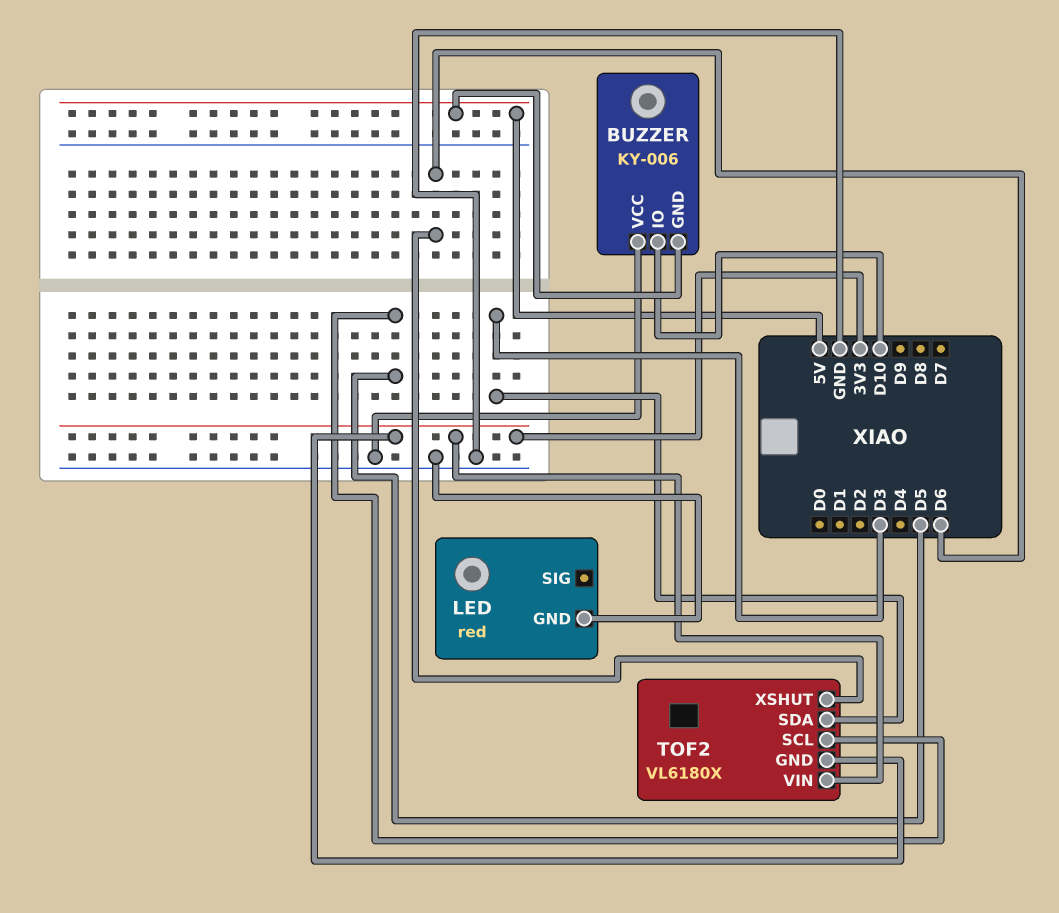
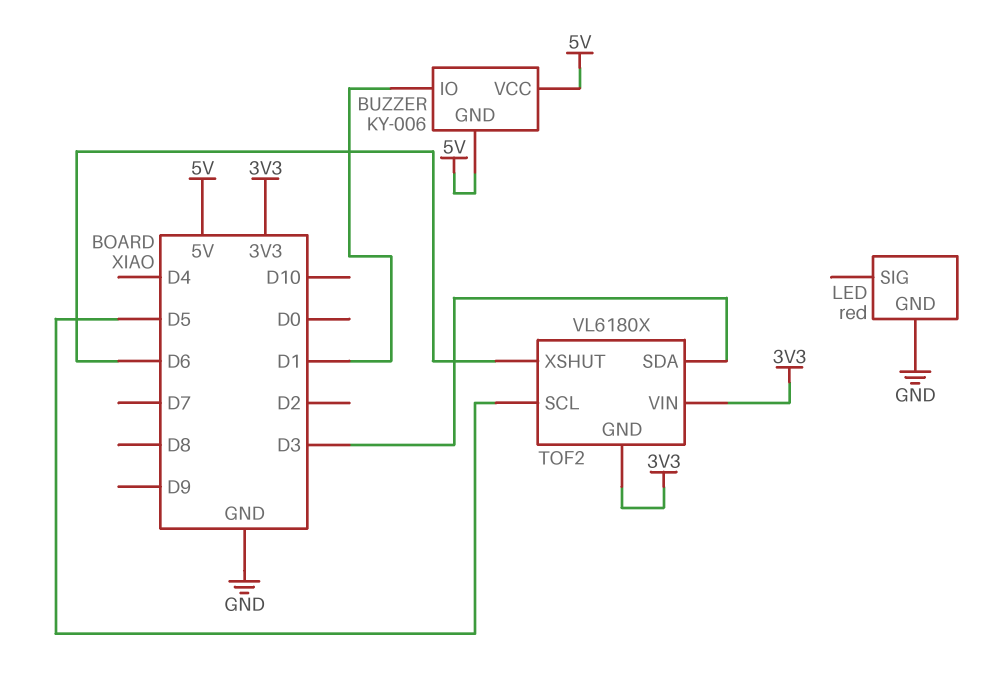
BUZZER pin IO: D10 -> D1
BUZZER pin VCC: GND -> 5V

